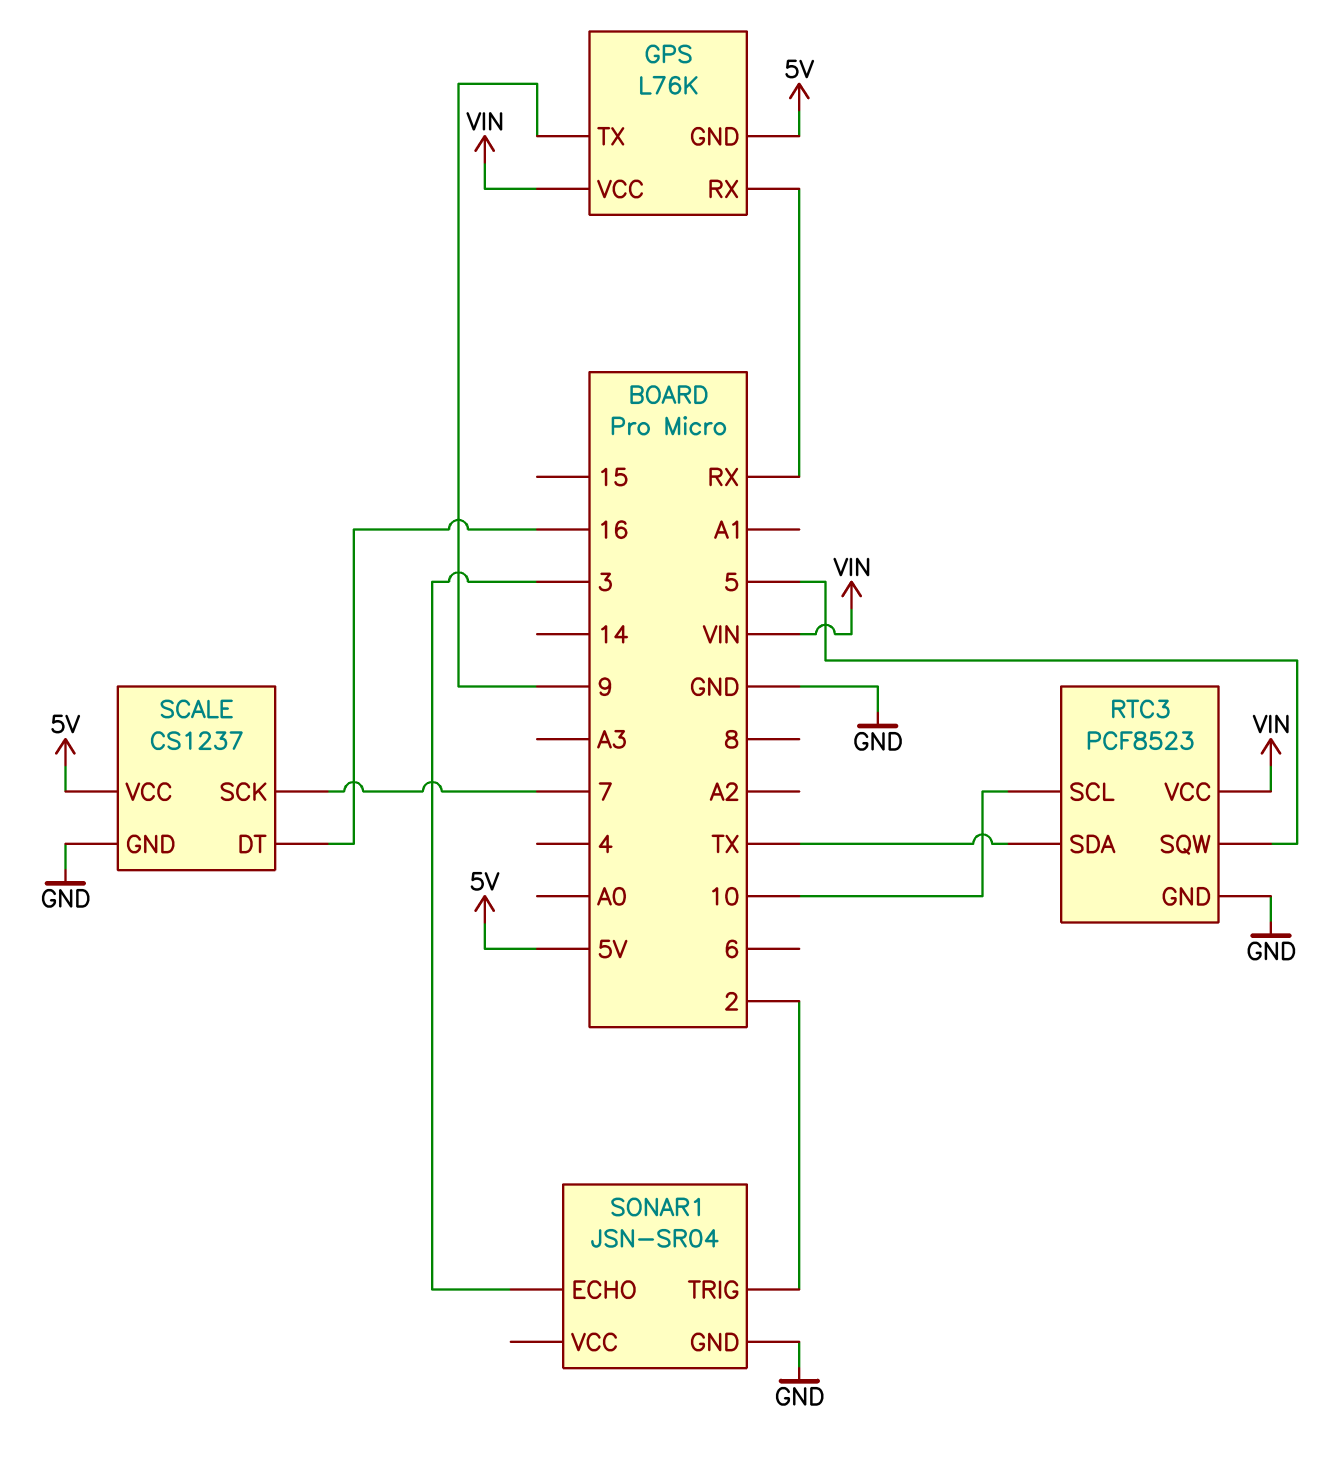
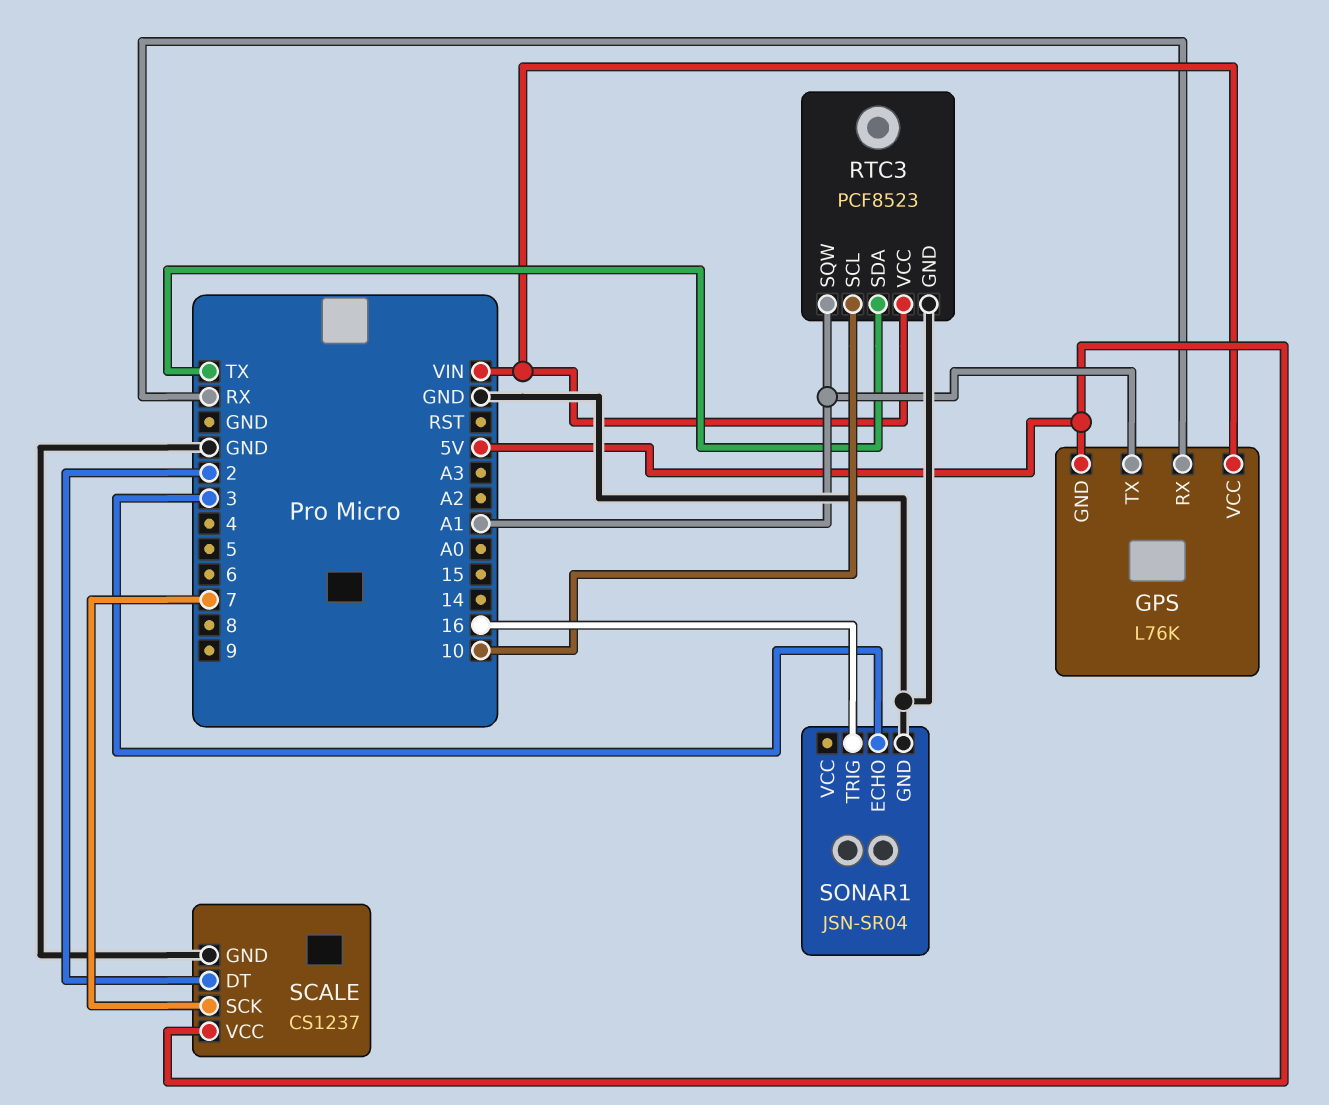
GPS pin TX: 9 -> A1
RTC3 pin SQW: 5 -> A1
SCALE pin DT: 16 -> 2
SONAR1 pin TRIG: 2 -> 16

